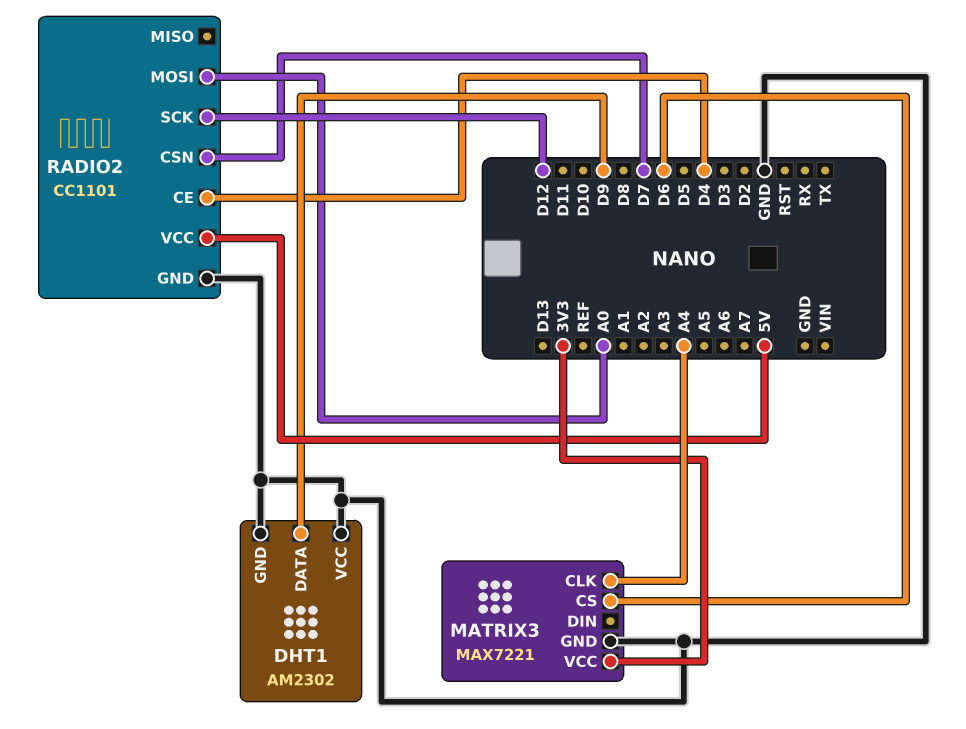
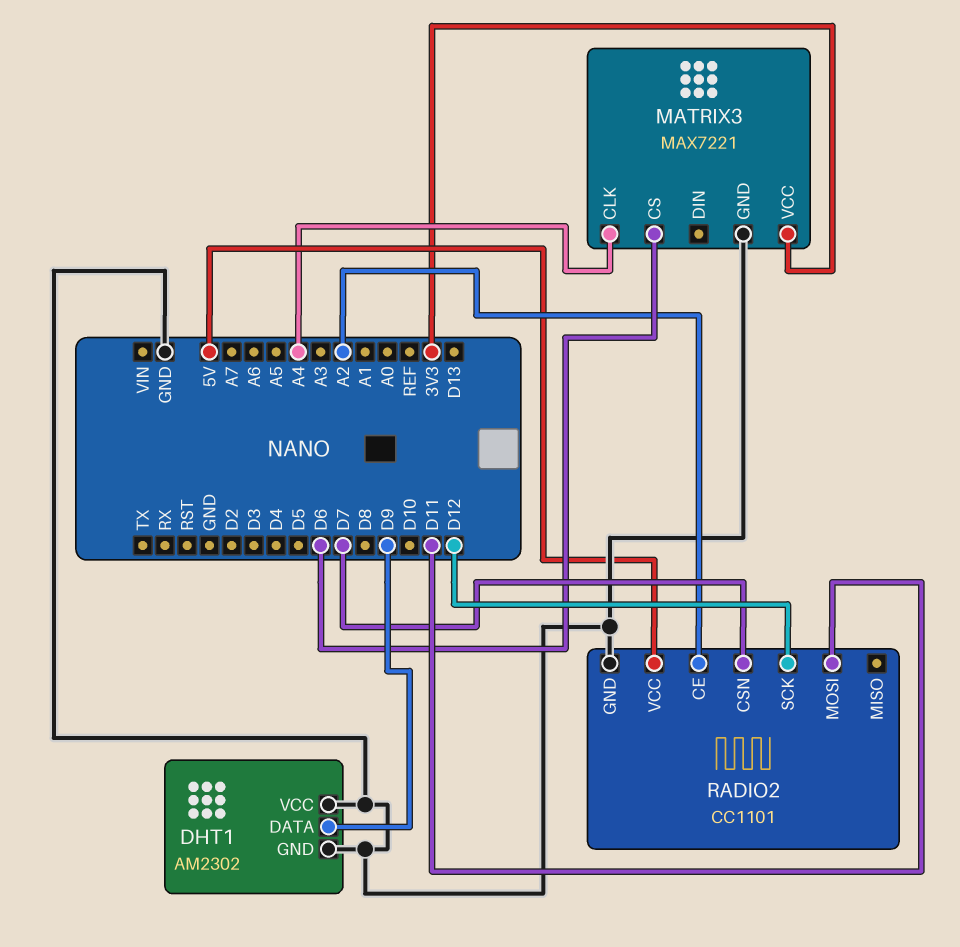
RADIO2 pin CE: D4 -> A2
RADIO2 pin MOSI: A0 -> D11

